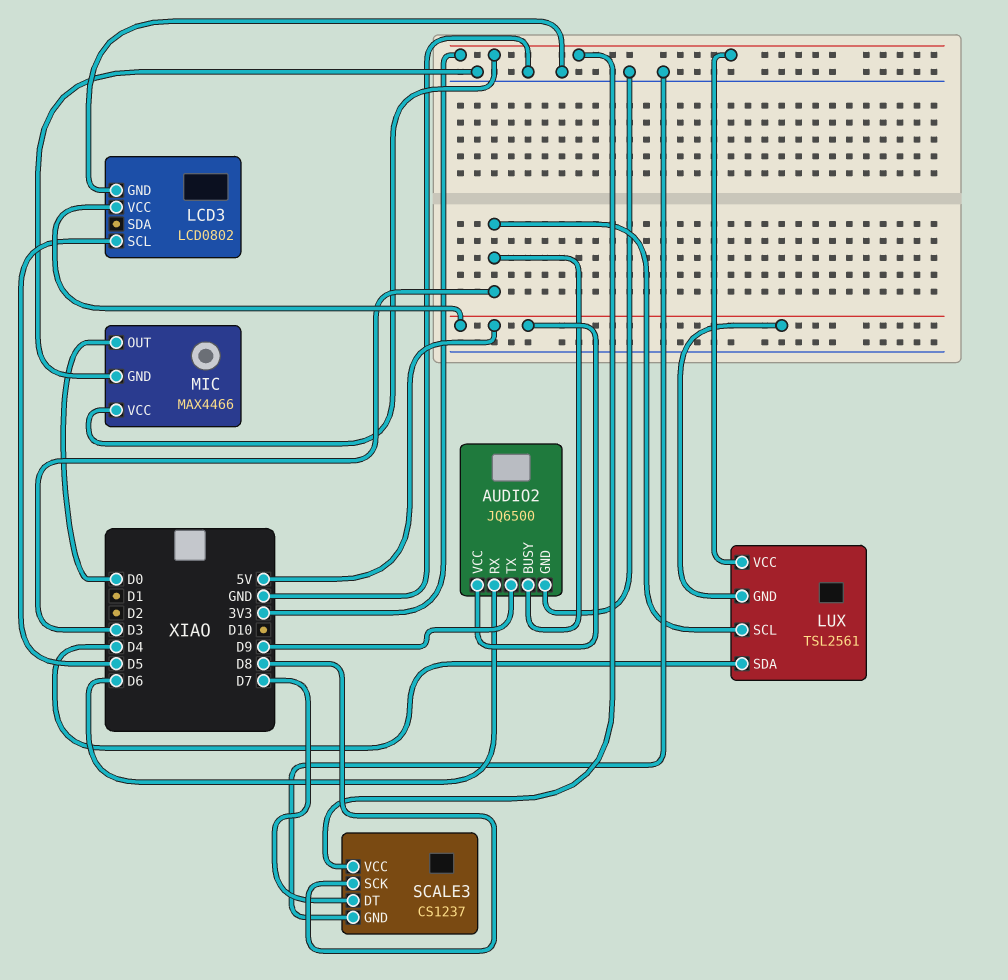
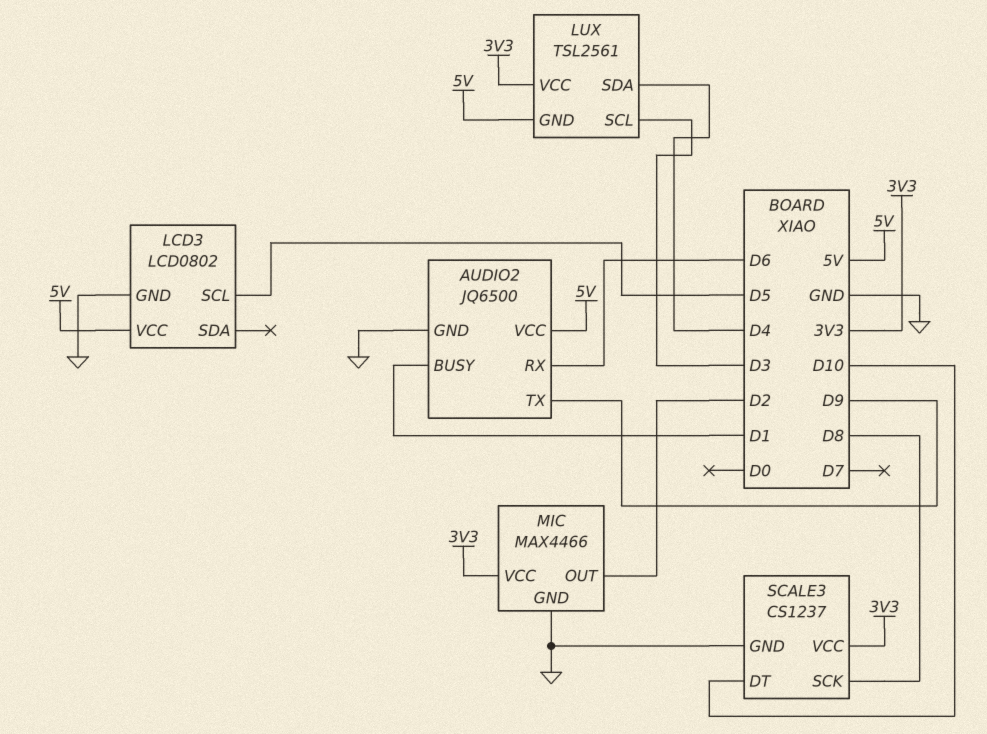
AUDIO2 pin BUSY: D3 -> D1
MIC pin OUT: D0 -> D2
SCALE3 pin DT: D7 -> D10

